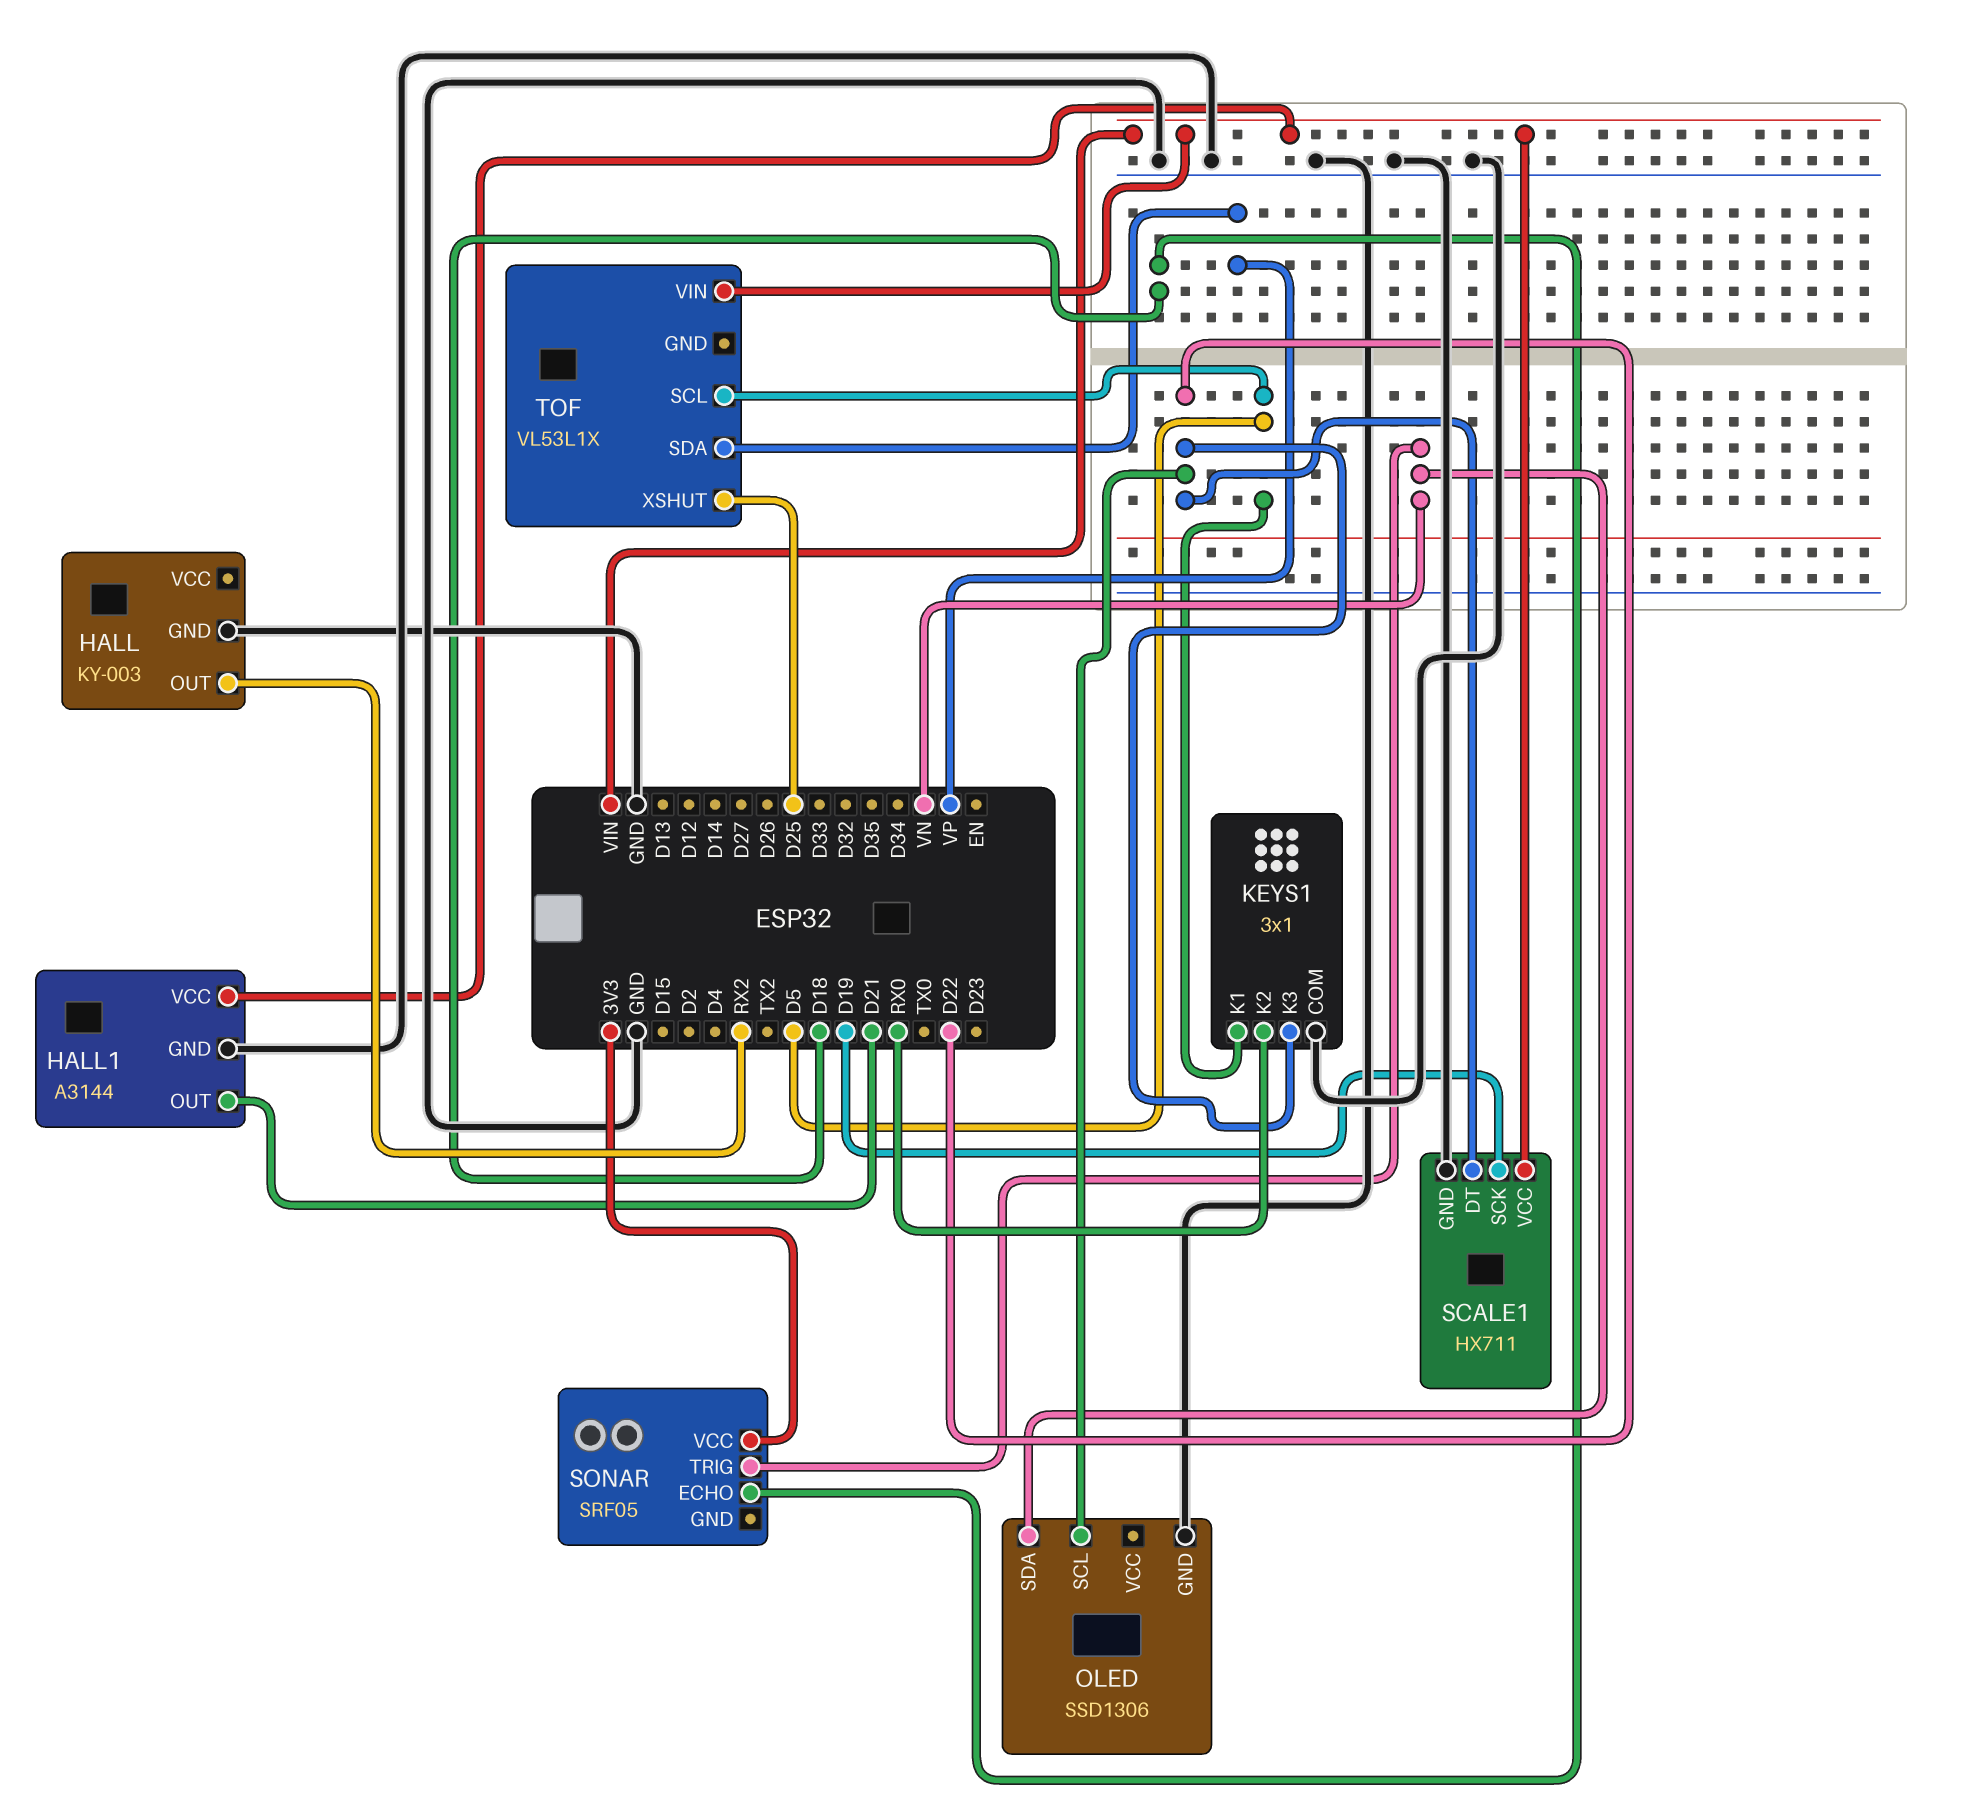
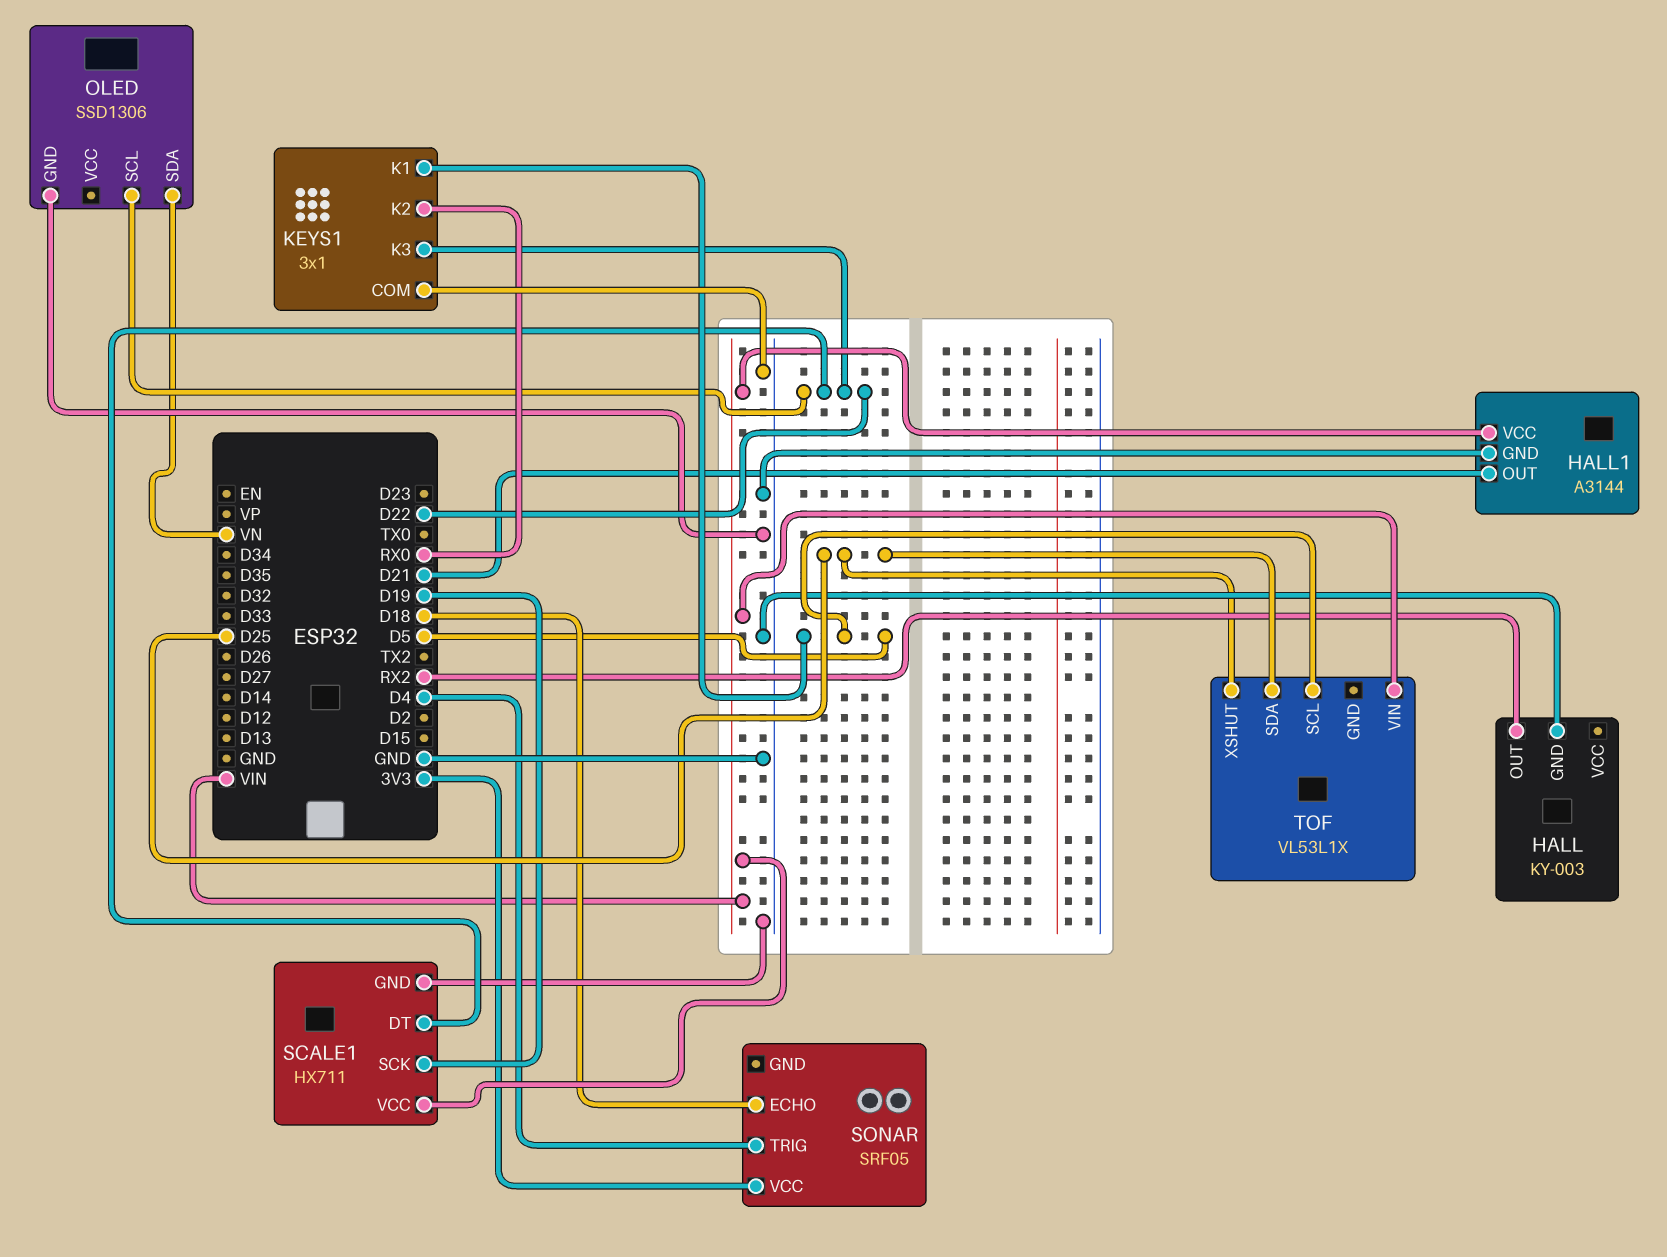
SONAR pin TRIG: VN -> D4
TOF pin SDA: VP -> D25

